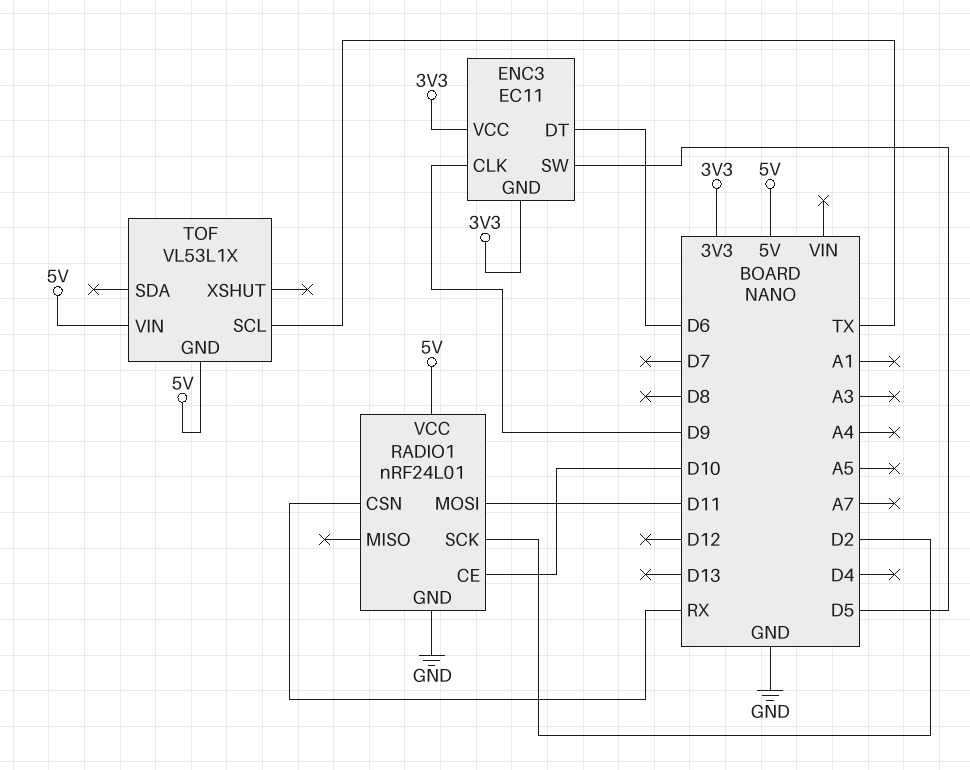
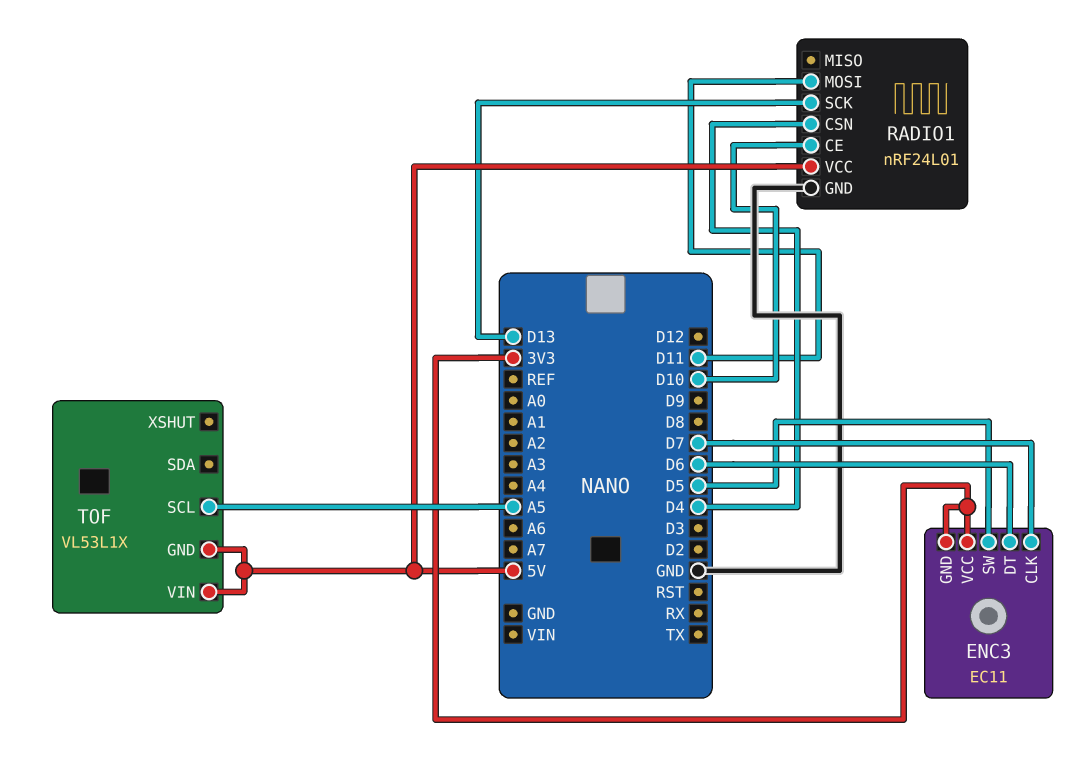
ENC3 pin CLK: D9 -> D7
RADIO1 pin CSN: RX -> D4
RADIO1 pin SCK: D2 -> D13
TOF pin SCL: TX -> A5

